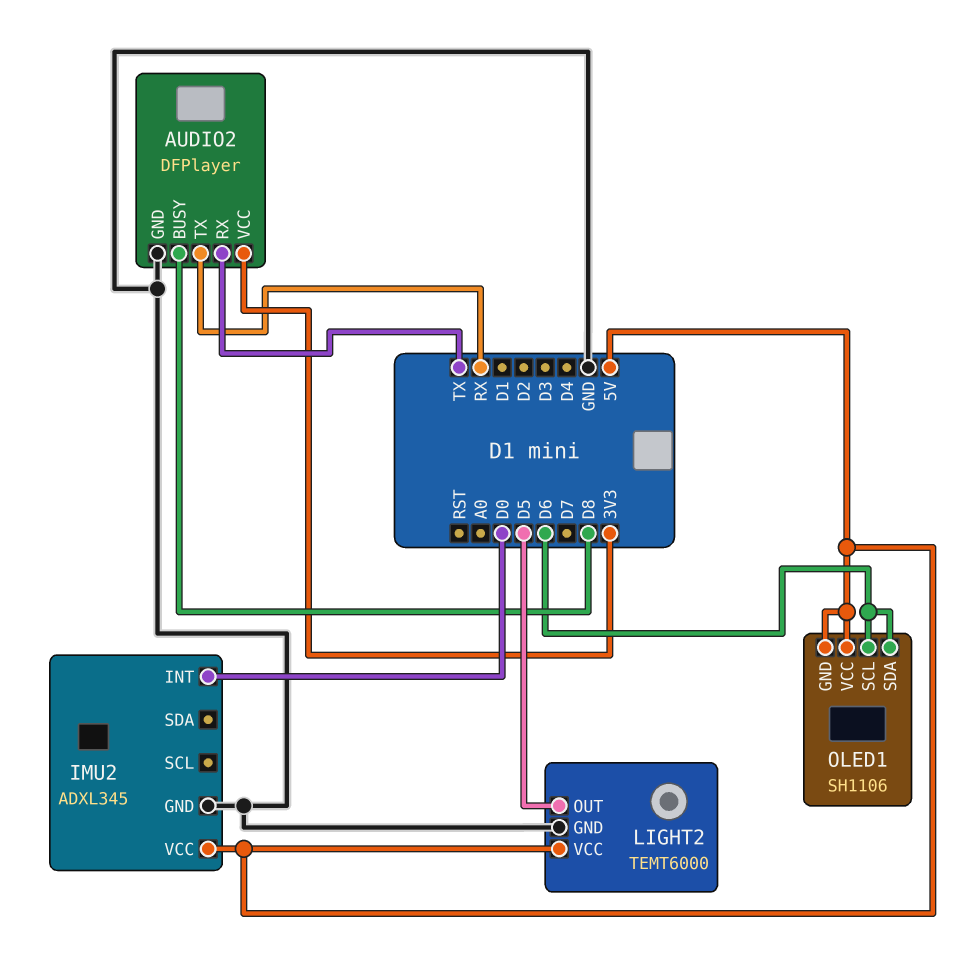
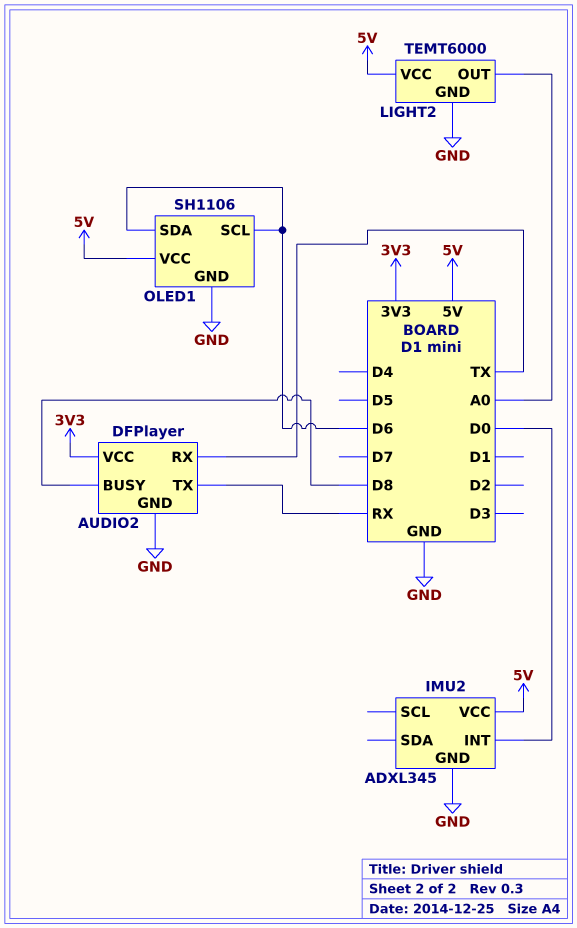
LIGHT2 pin OUT: D5 -> A0
OLED1 pin GND: 5V -> GND

